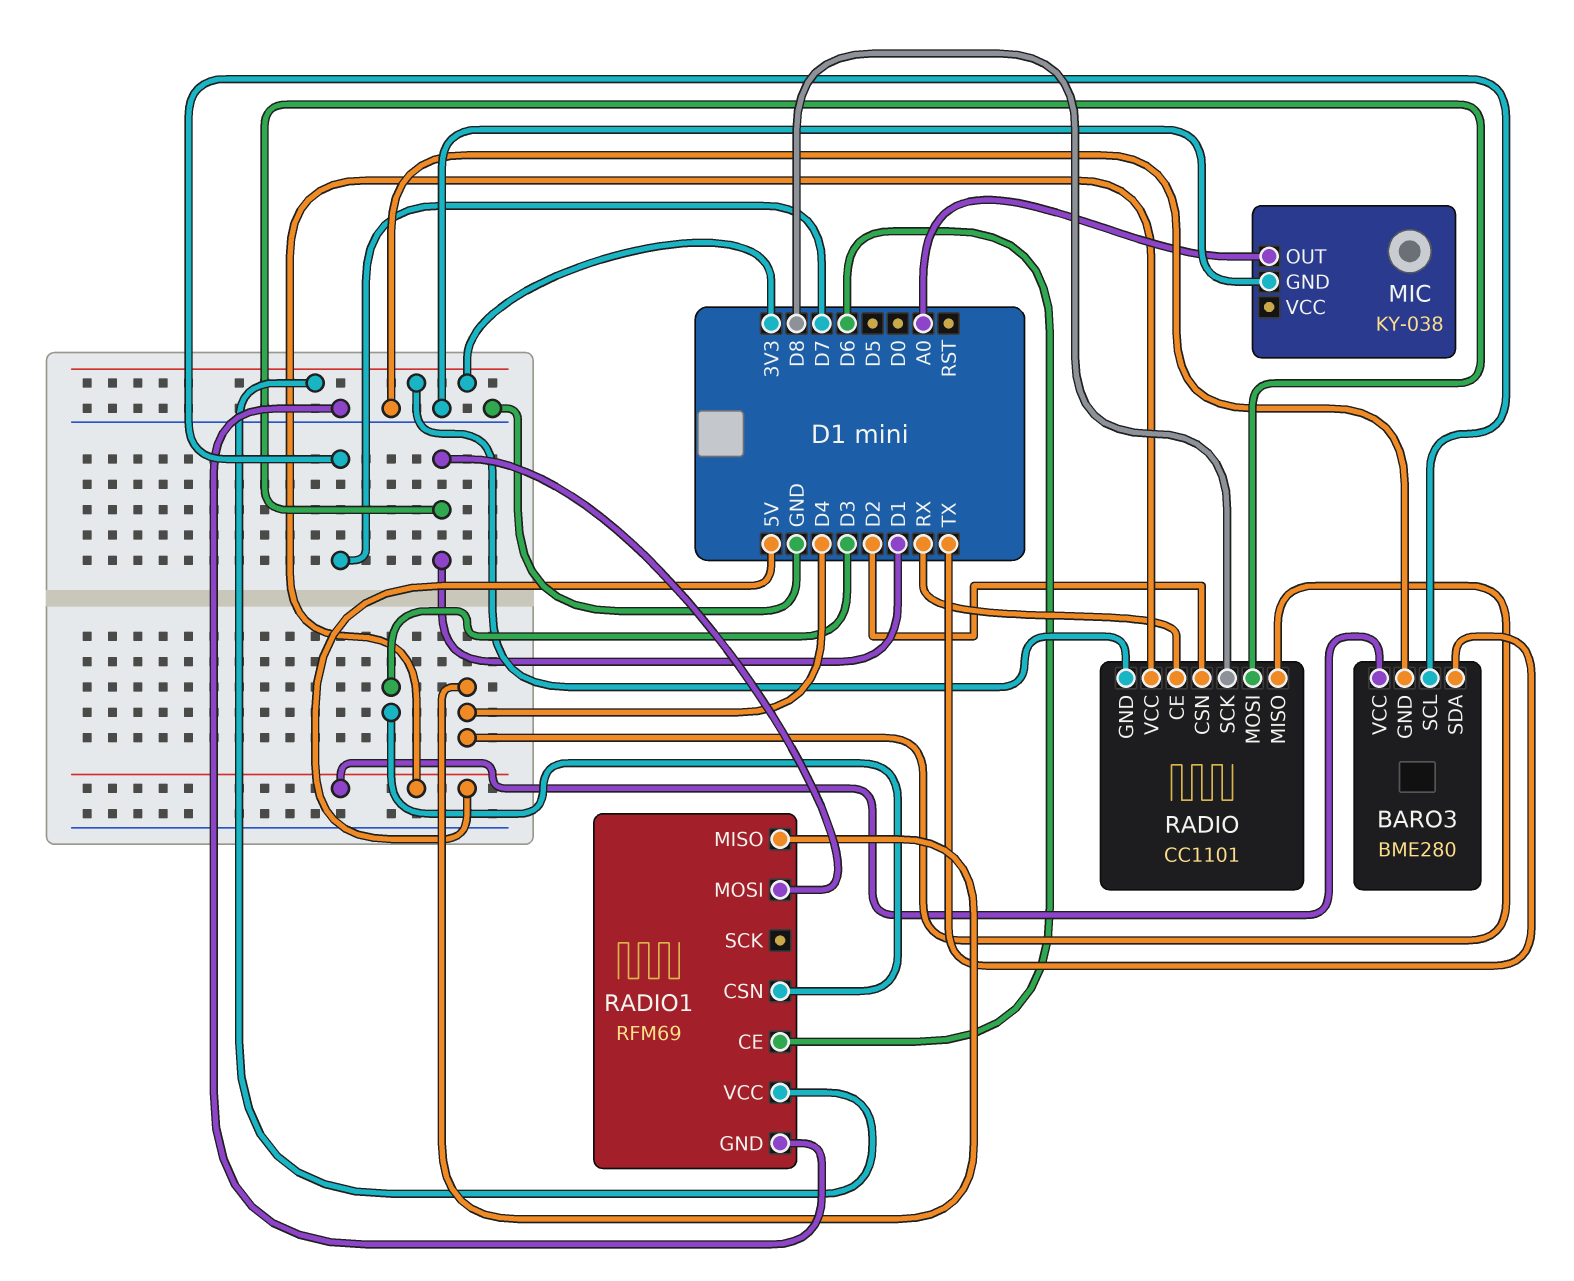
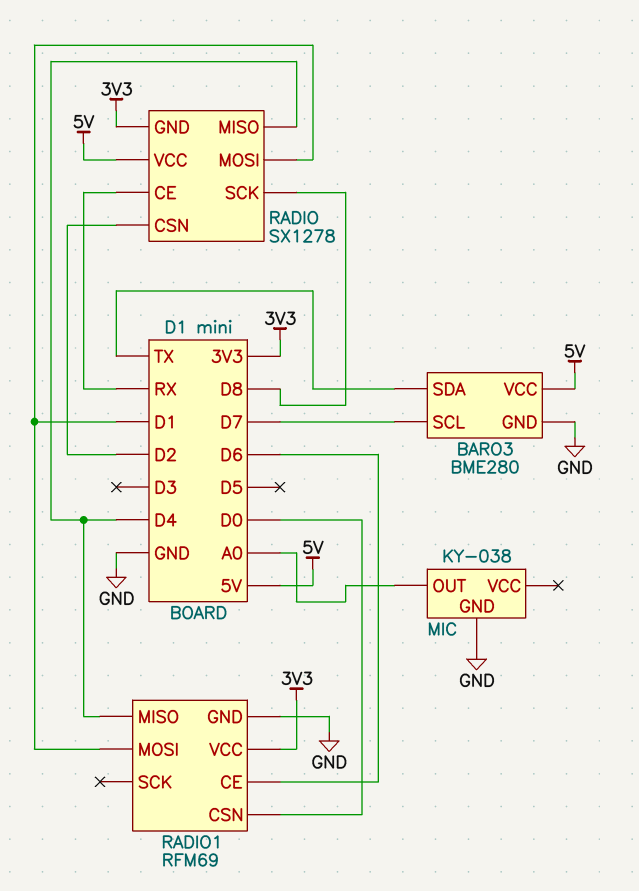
RADIO: CC1101 -> SX1278
RADIO1 pin CSN: D3 -> D0

